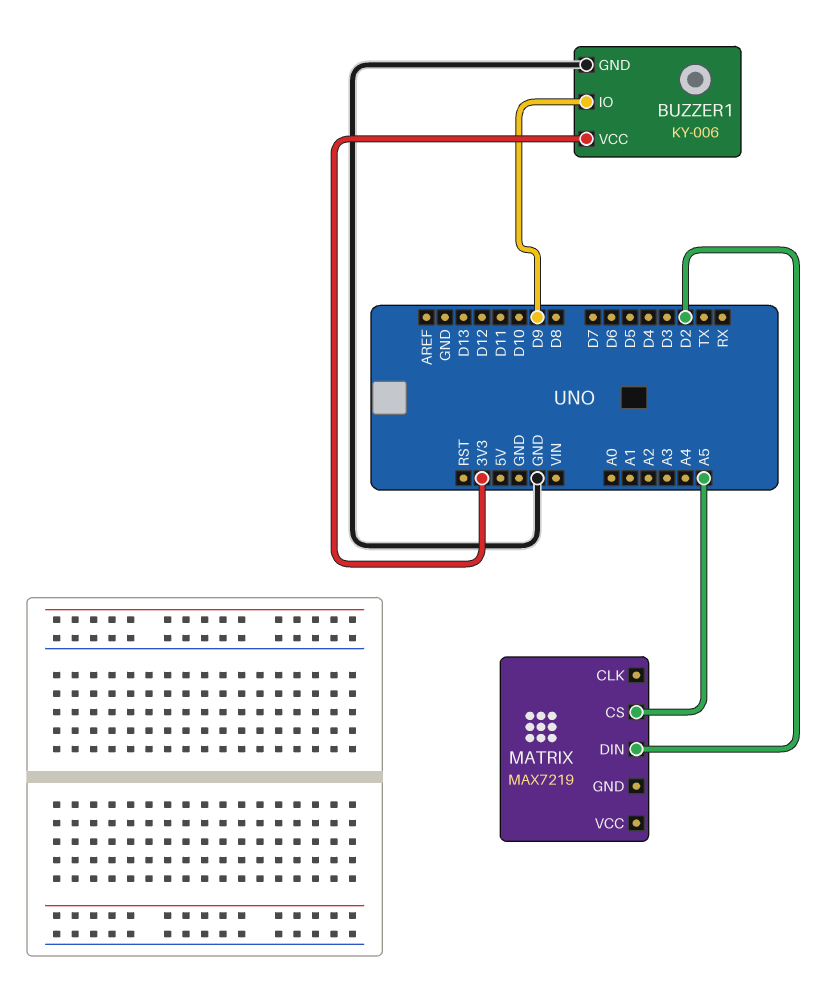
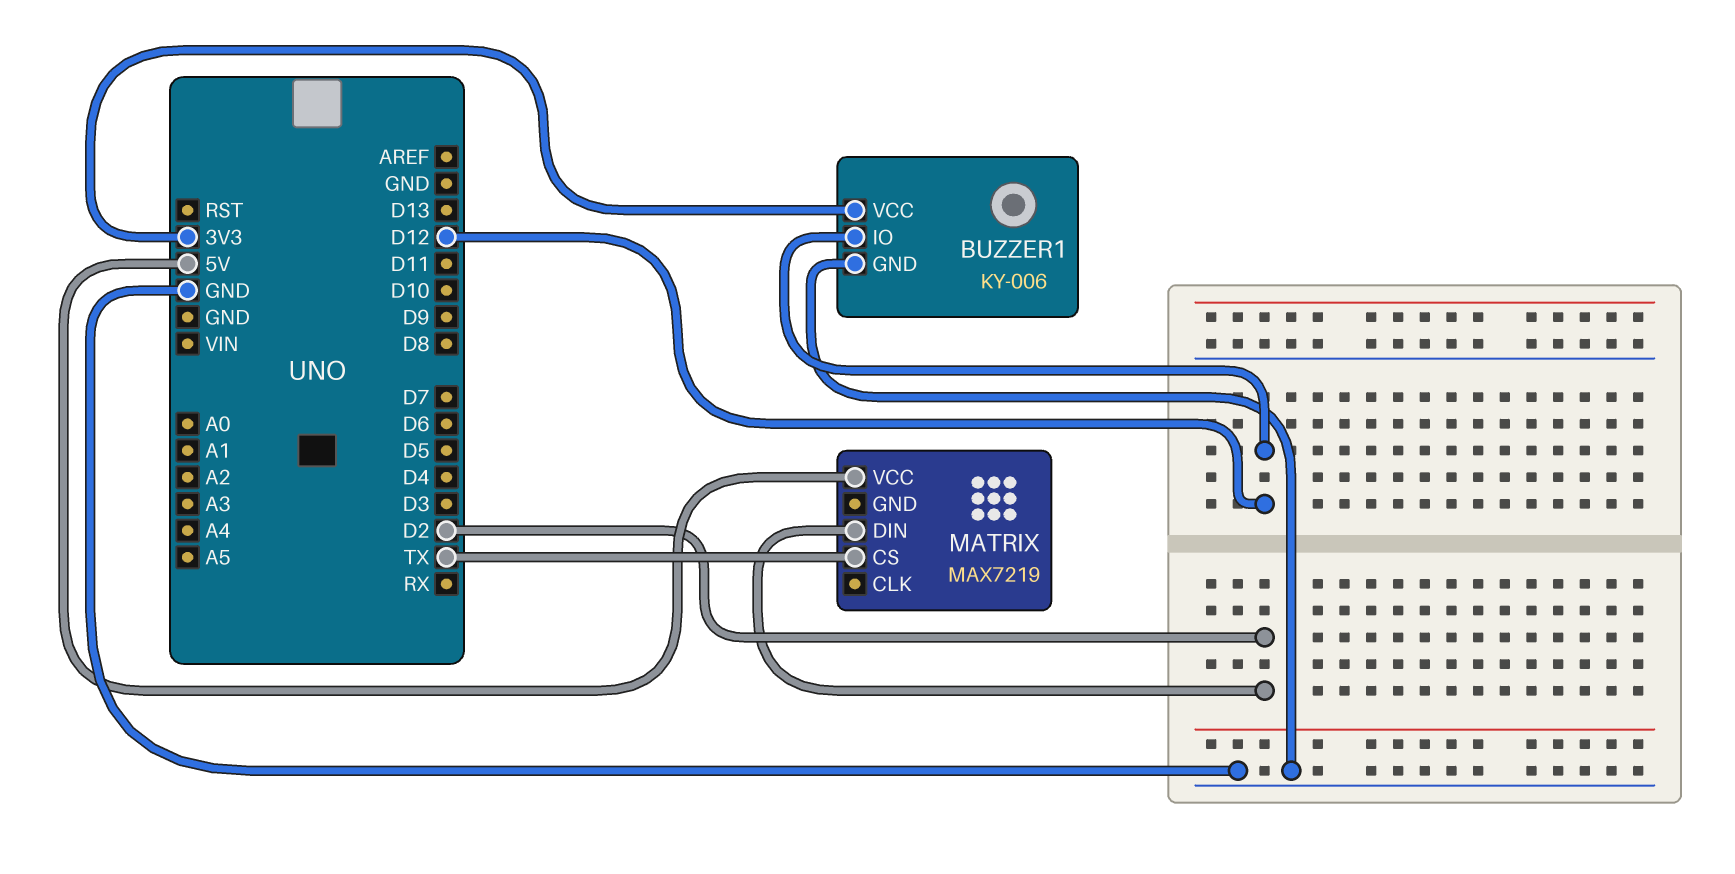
BUZZER1 pin IO: D9 -> D12
MATRIX pin CS: A5 -> TX
MATRIX pin VCC: none -> 5V

